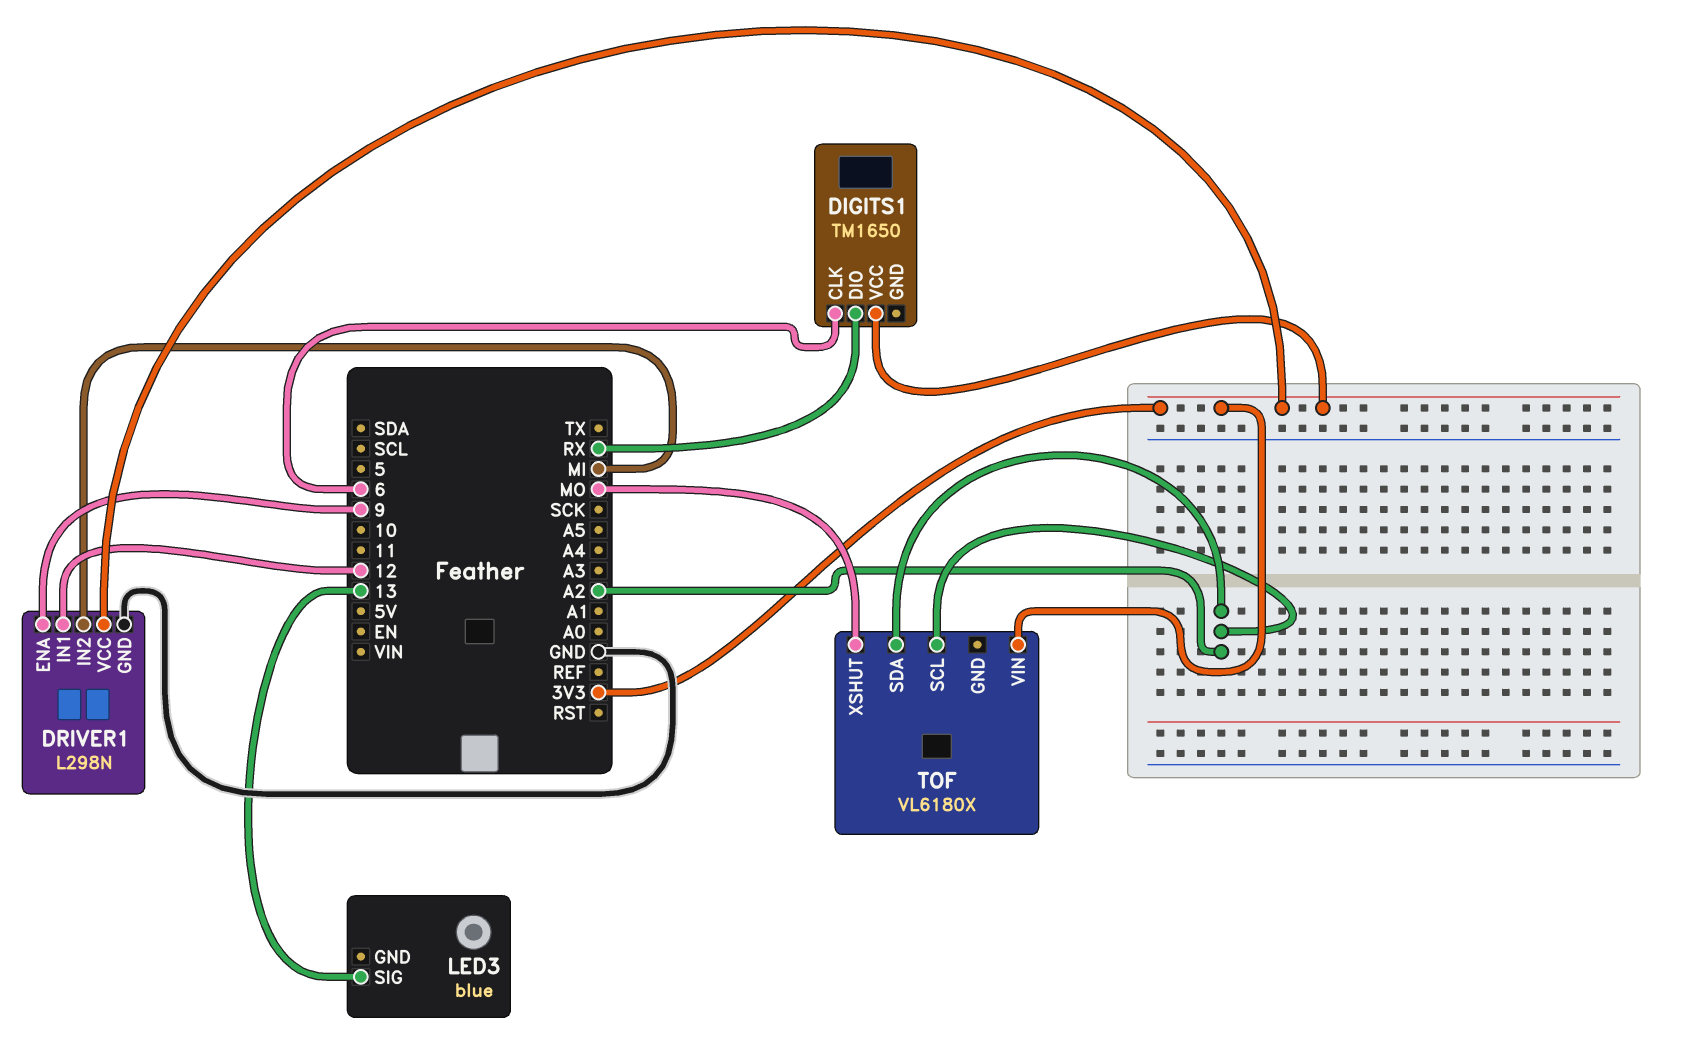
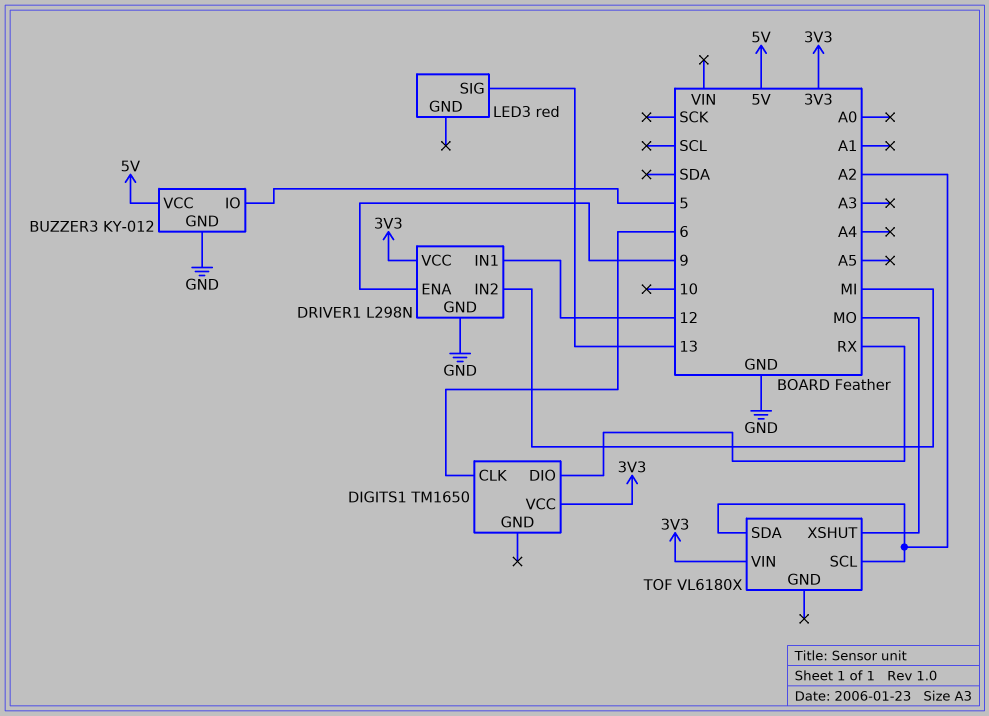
BUZZER3: none -> KY-012
BUZZER3 pin GND: none -> GND
BUZZER3 pin IO: none -> 5
BUZZER3 pin VCC: none -> 5V
LED3: blue -> red

